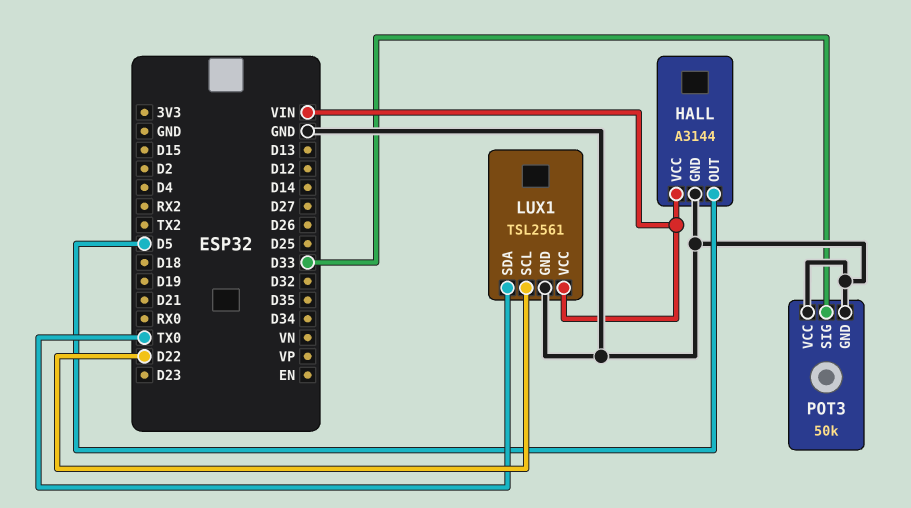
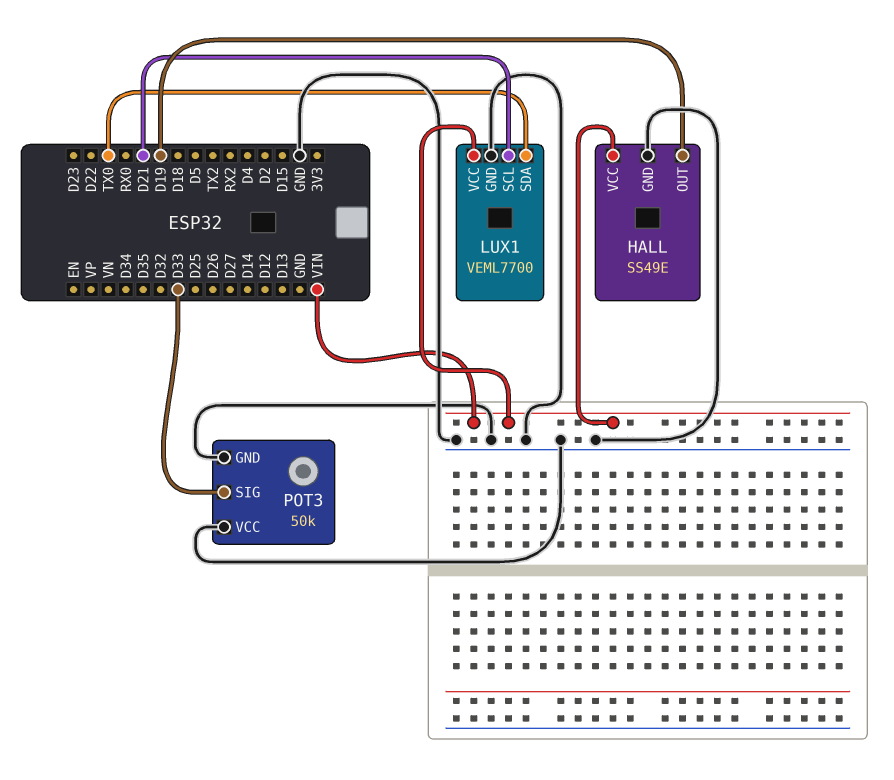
HALL: A3144 -> SS49E
HALL pin OUT: D5 -> D19
LUX1: TSL2561 -> VEML7700
LUX1 pin SCL: D22 -> D21

